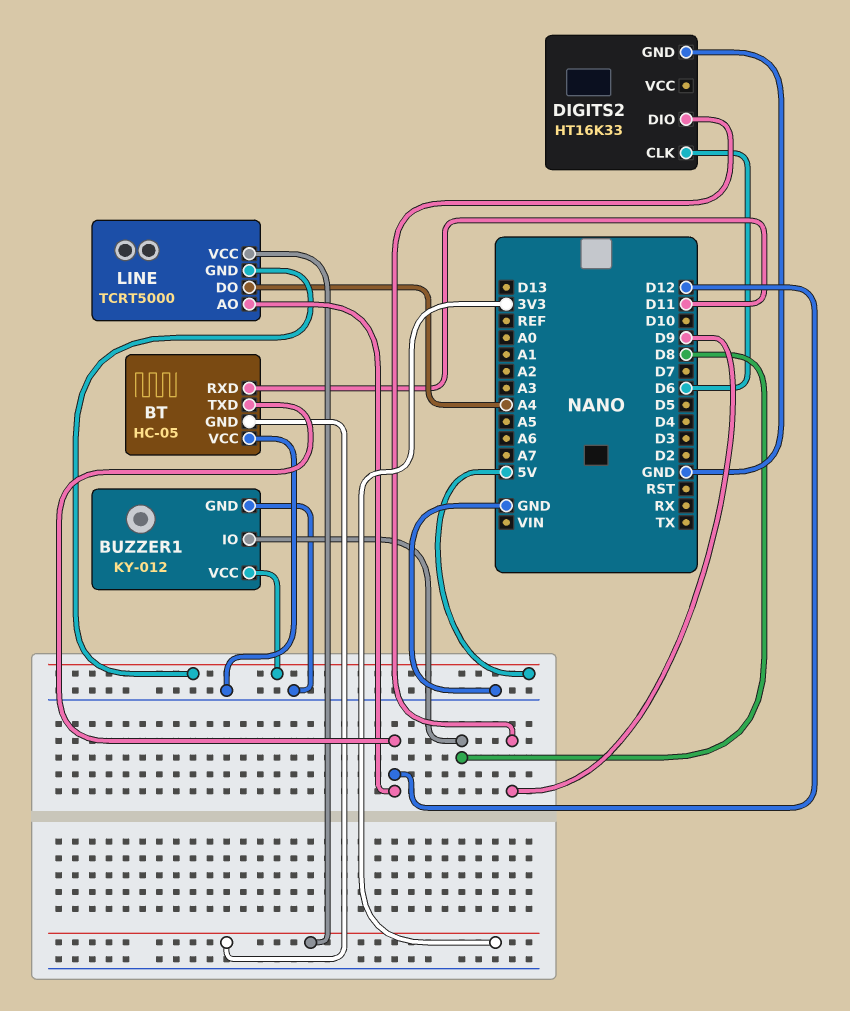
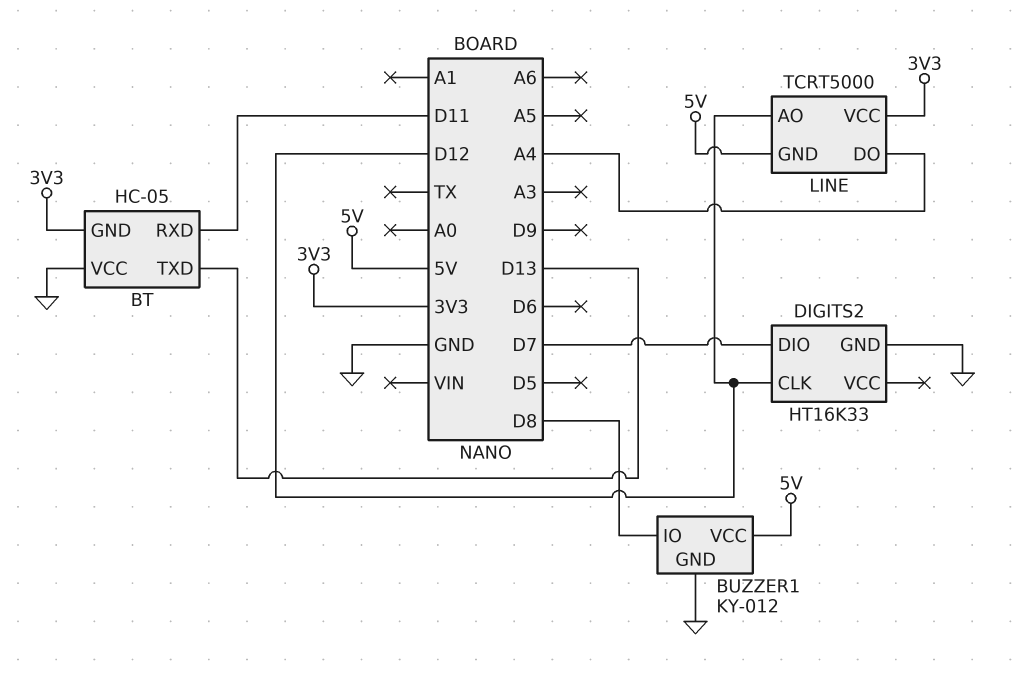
BT pin TXD: D12 -> D13
DIGITS2 pin CLK: D6 -> D12
DIGITS2 pin DIO: D9 -> D7

